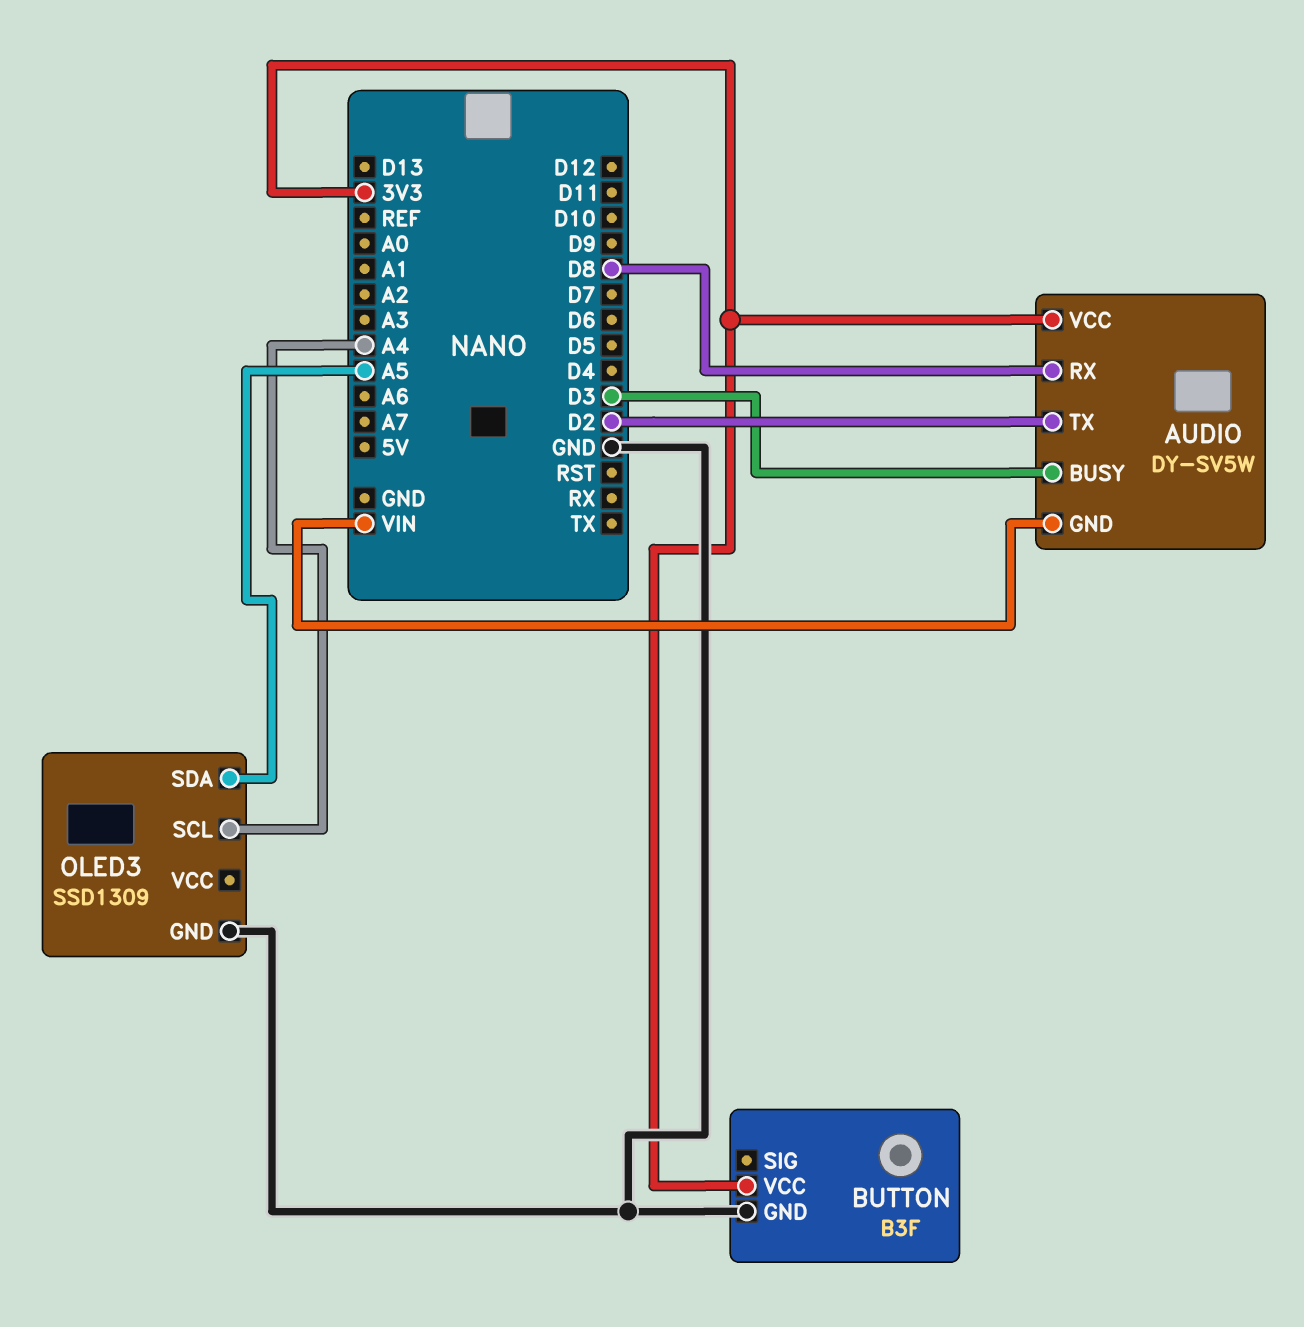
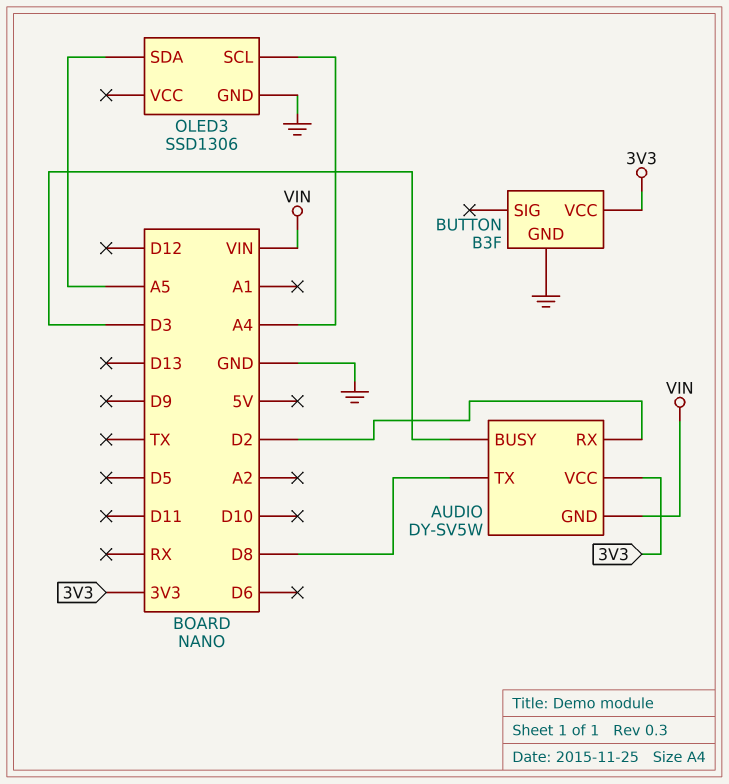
AUDIO pin RX: D8 -> D2
AUDIO pin TX: D2 -> D8
OLED3: SSD1309 -> SSD1306

